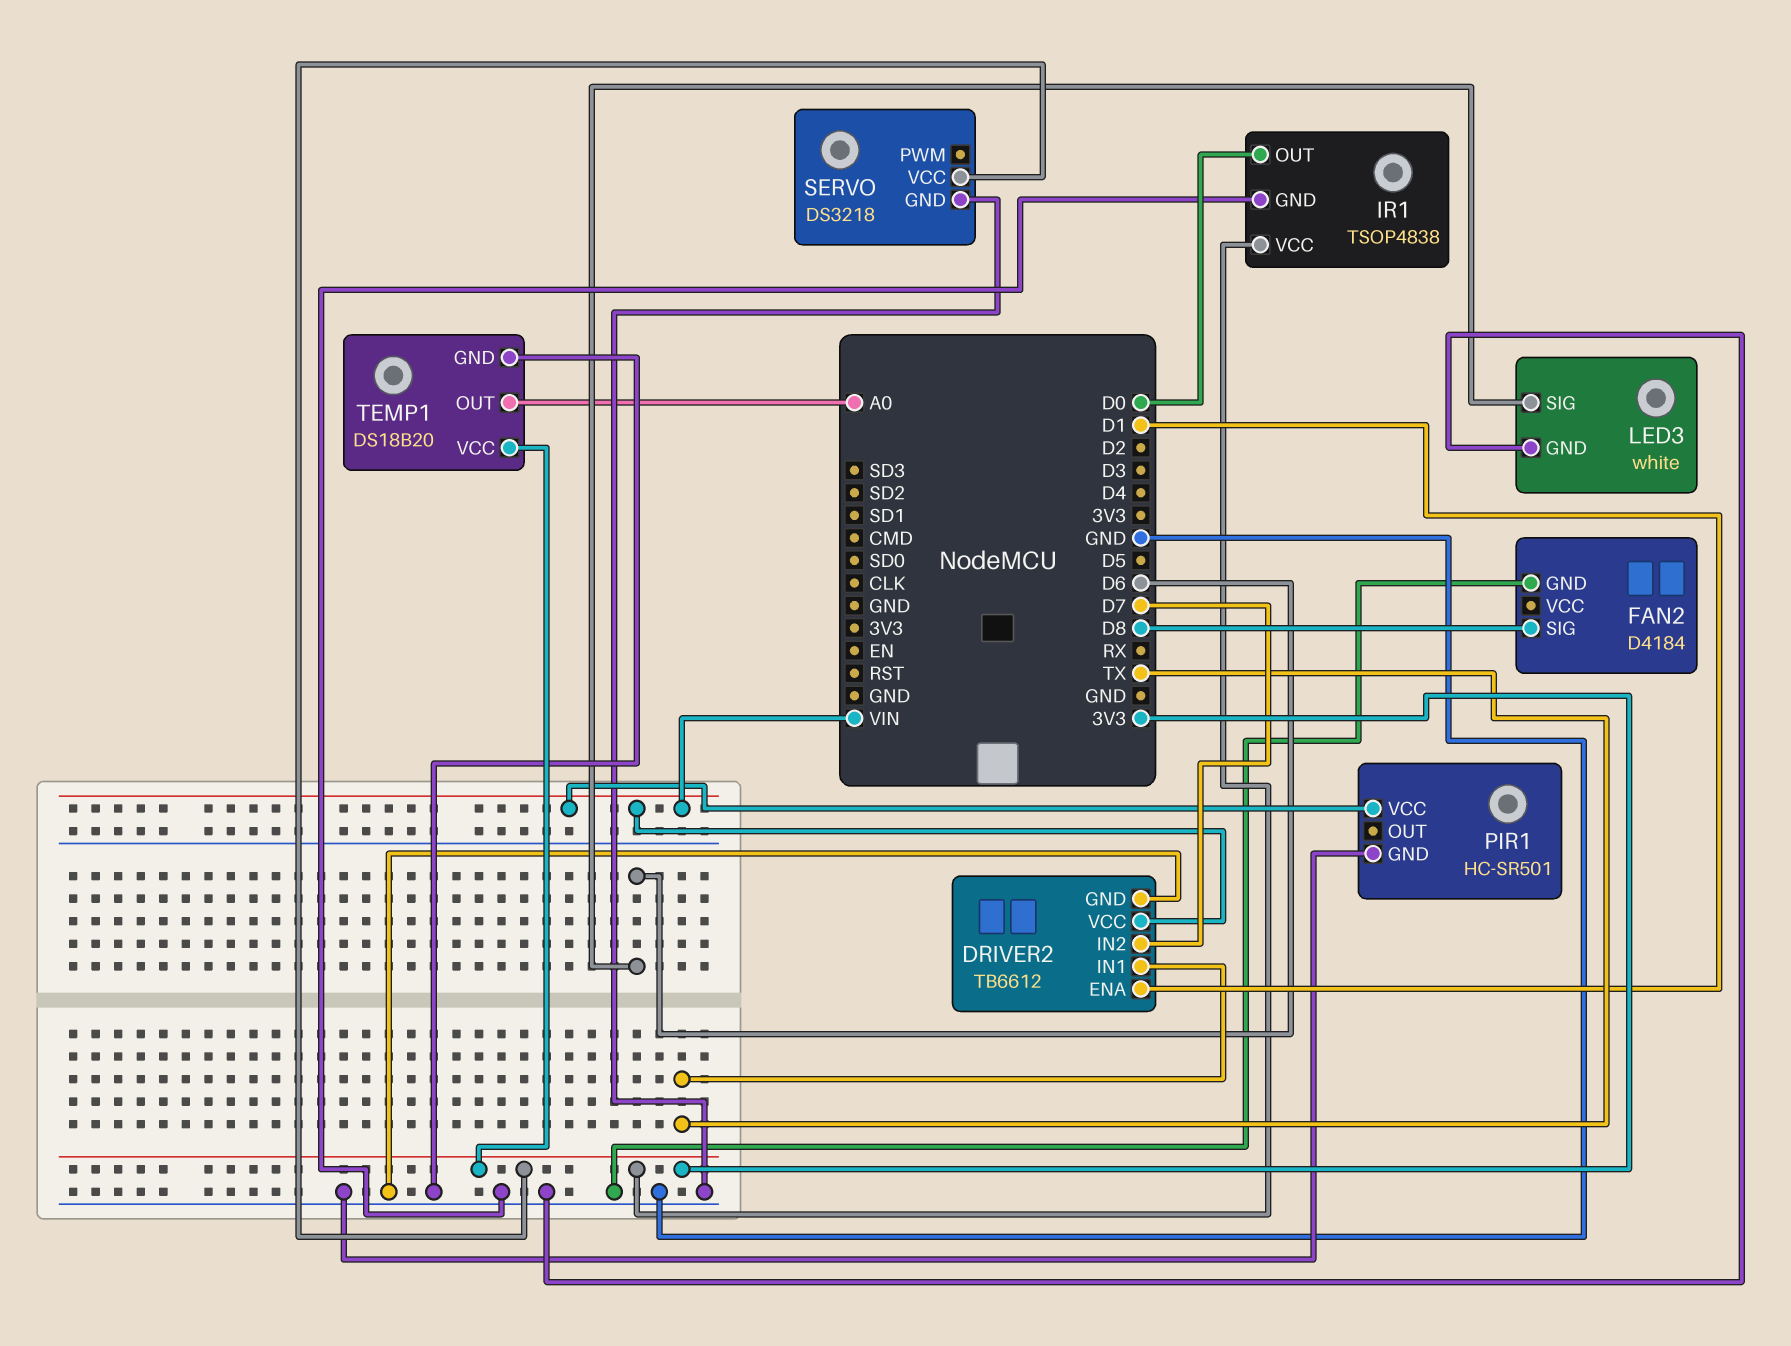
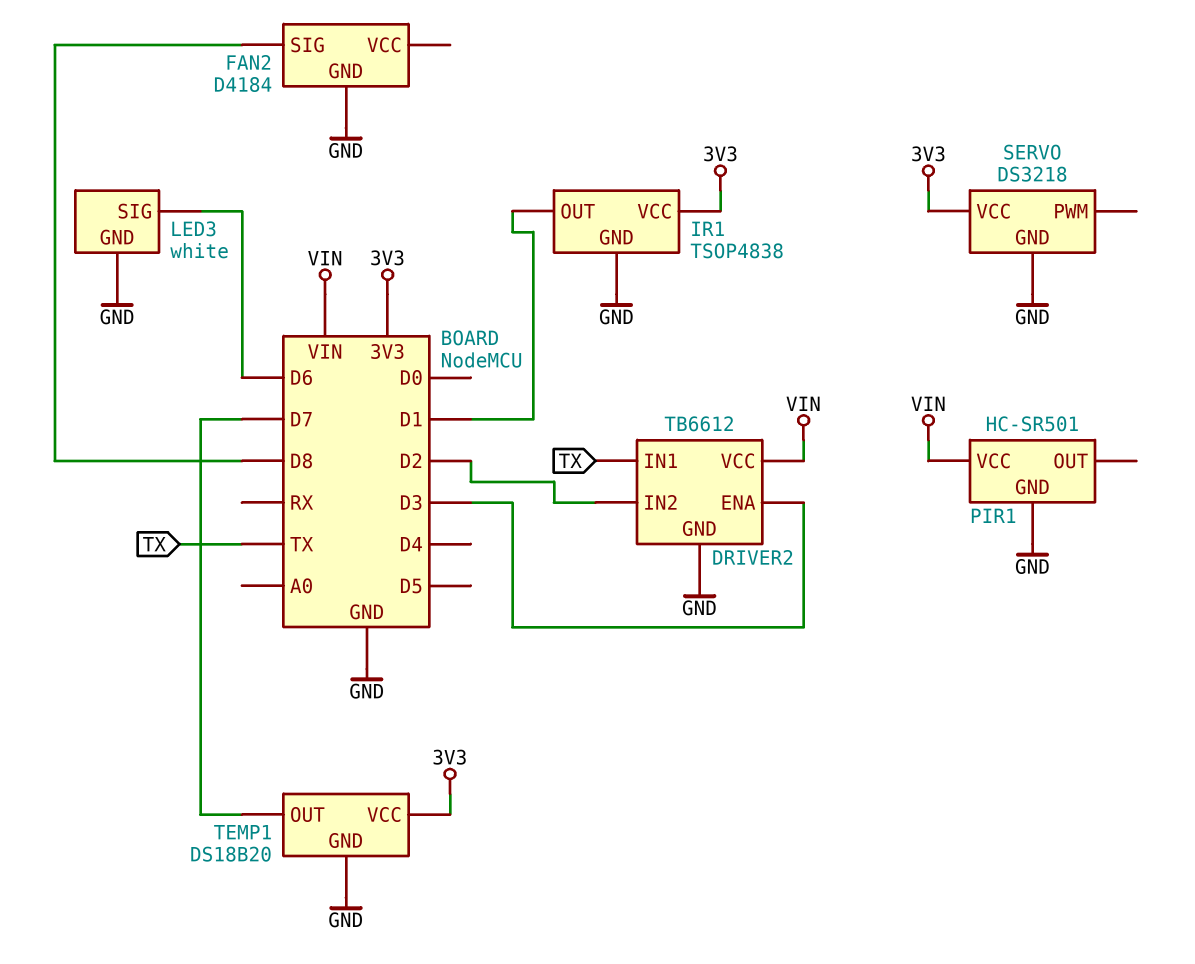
DRIVER2 pin ENA: D1 -> D3
DRIVER2 pin IN2: D7 -> D2
IR1 pin OUT: D0 -> D1
TEMP1 pin OUT: A0 -> D7

